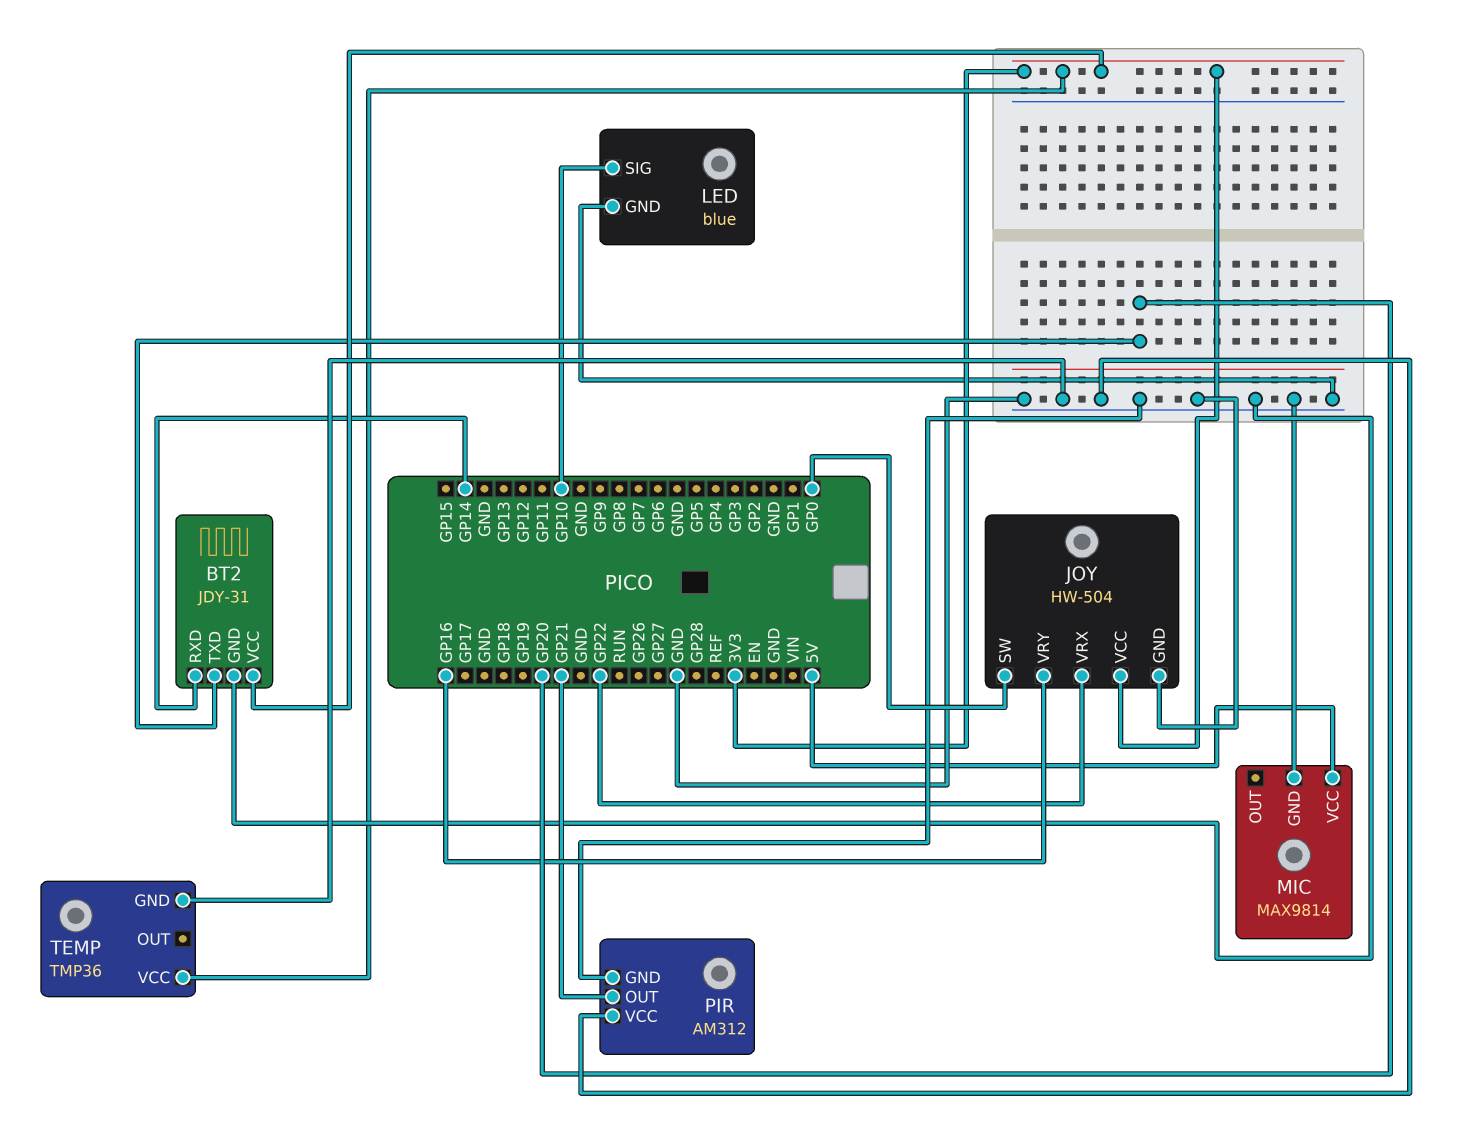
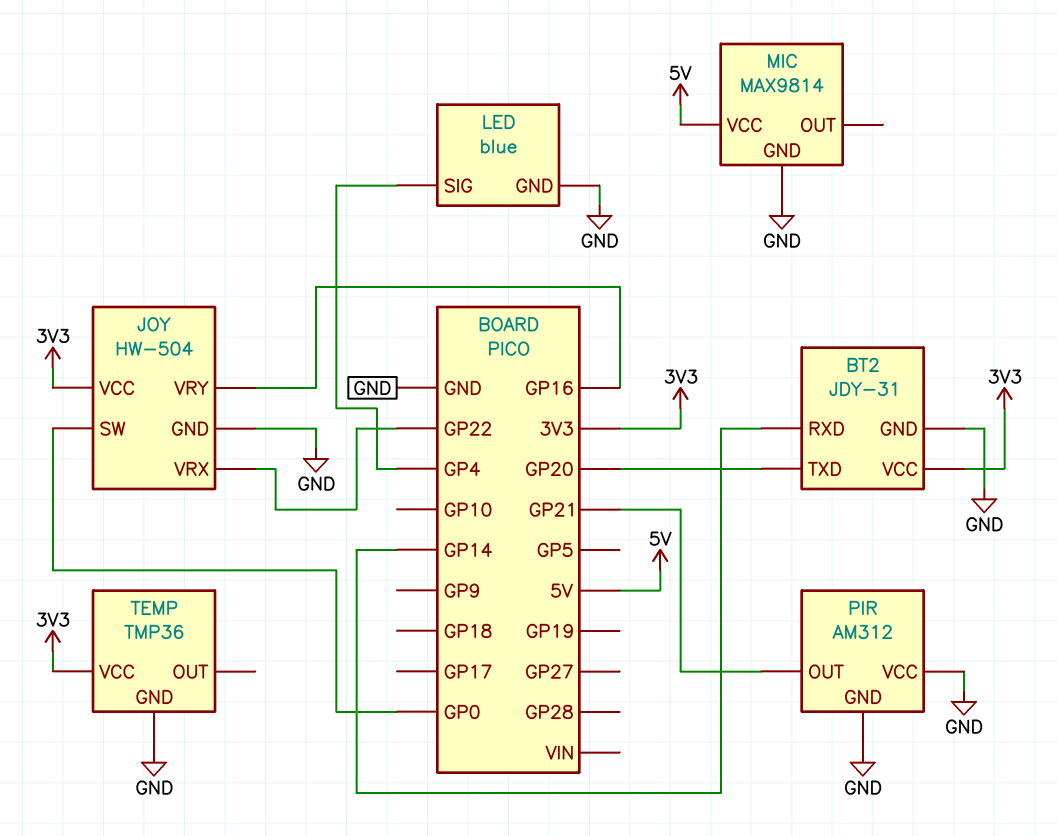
LED pin SIG: GP10 -> GP4

